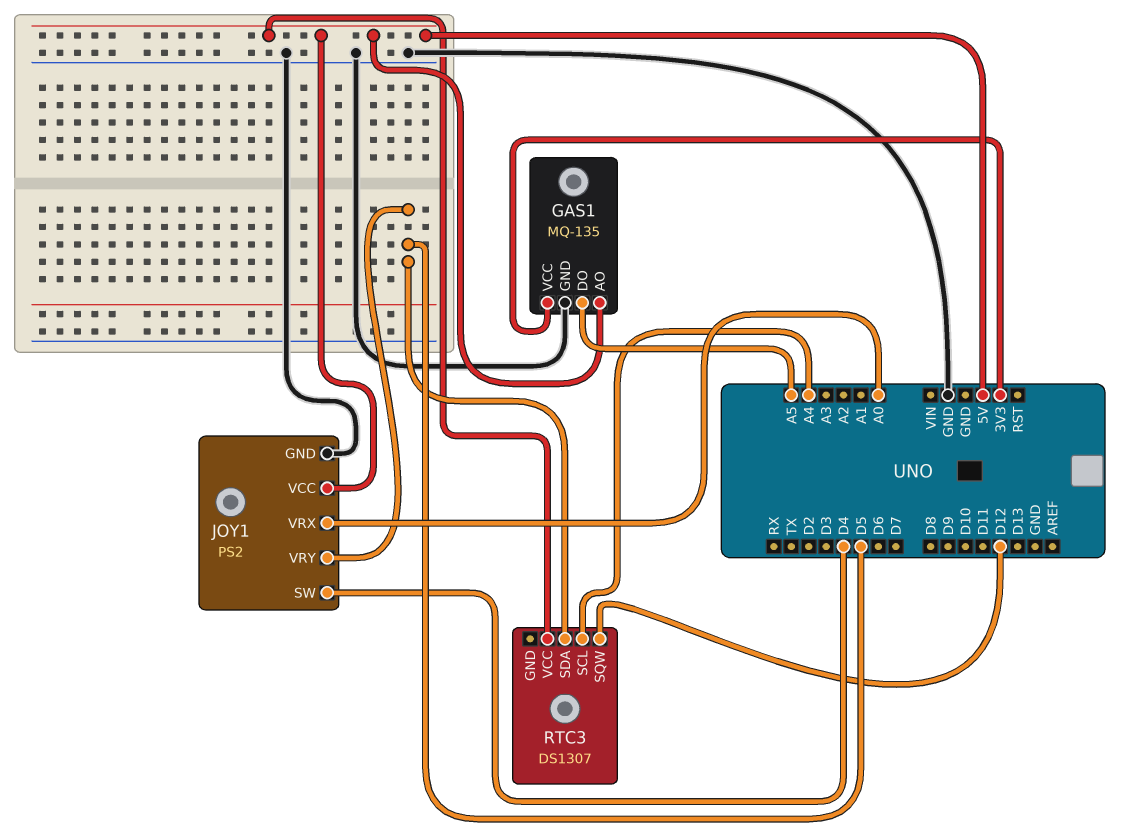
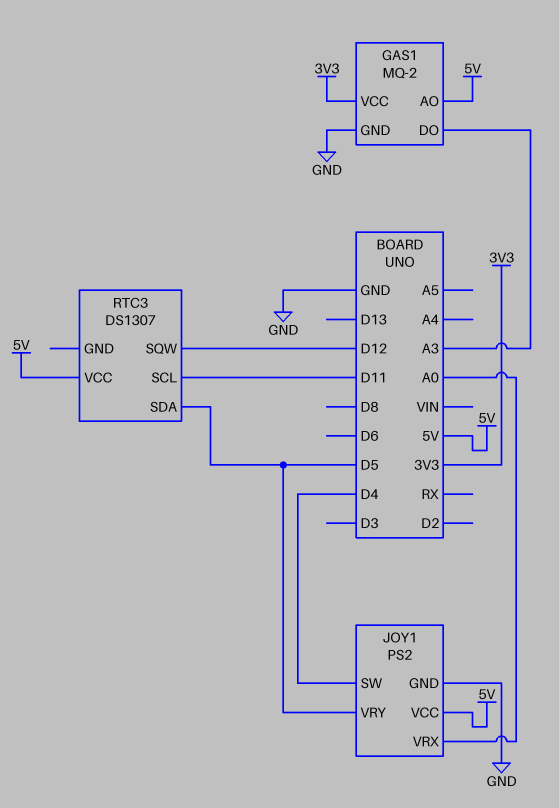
GAS1: MQ-135 -> MQ-2
GAS1 pin DO: A5 -> A3
RTC3 pin SCL: A4 -> D11

